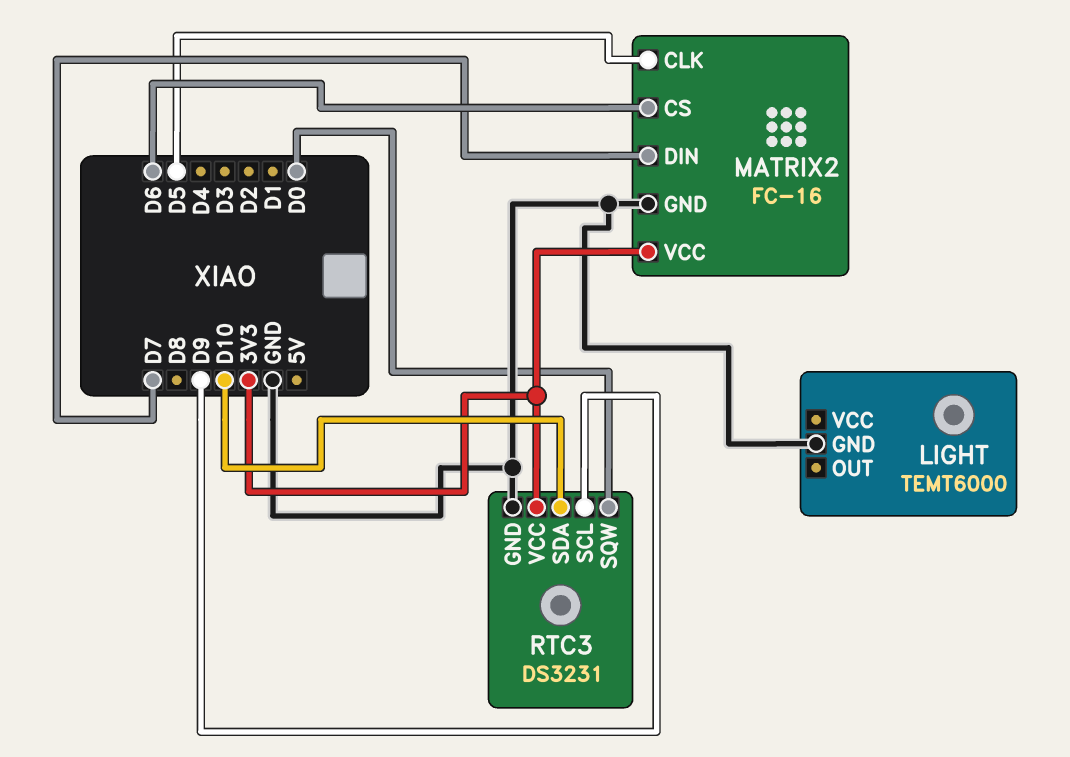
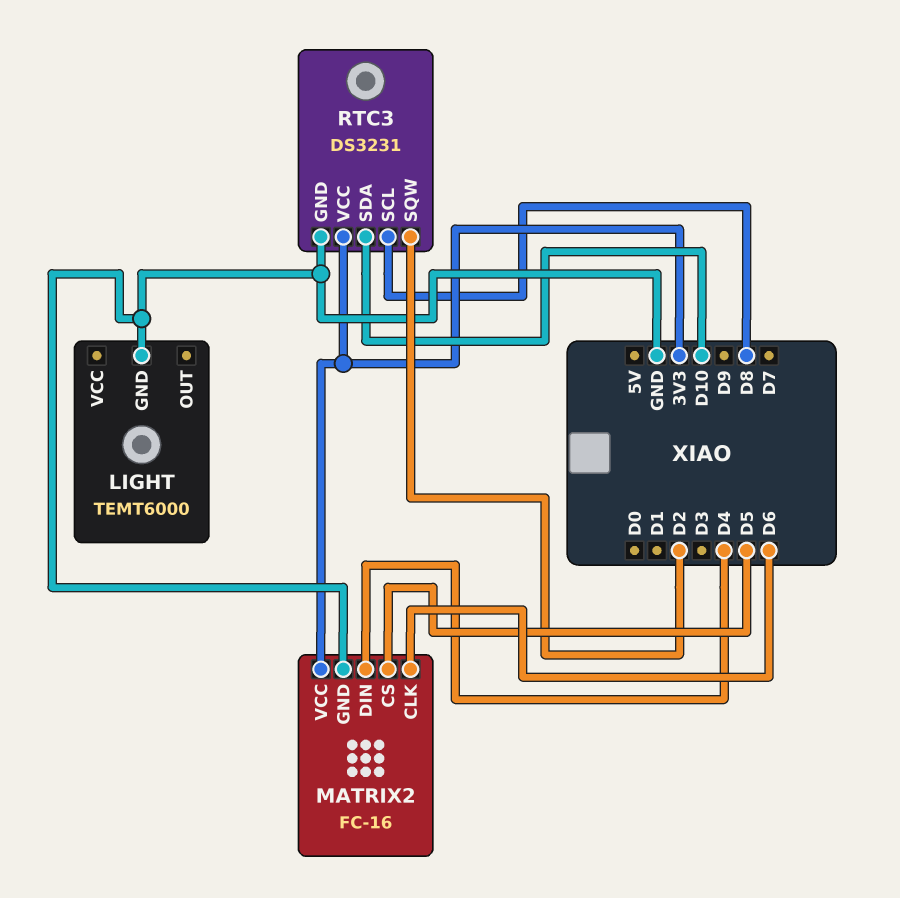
MATRIX2 pin CLK: D5 -> D6
MATRIX2 pin CS: D6 -> D5
MATRIX2 pin DIN: D7 -> D4
RTC3 pin SCL: D9 -> D8
RTC3 pin SQW: D0 -> D2

